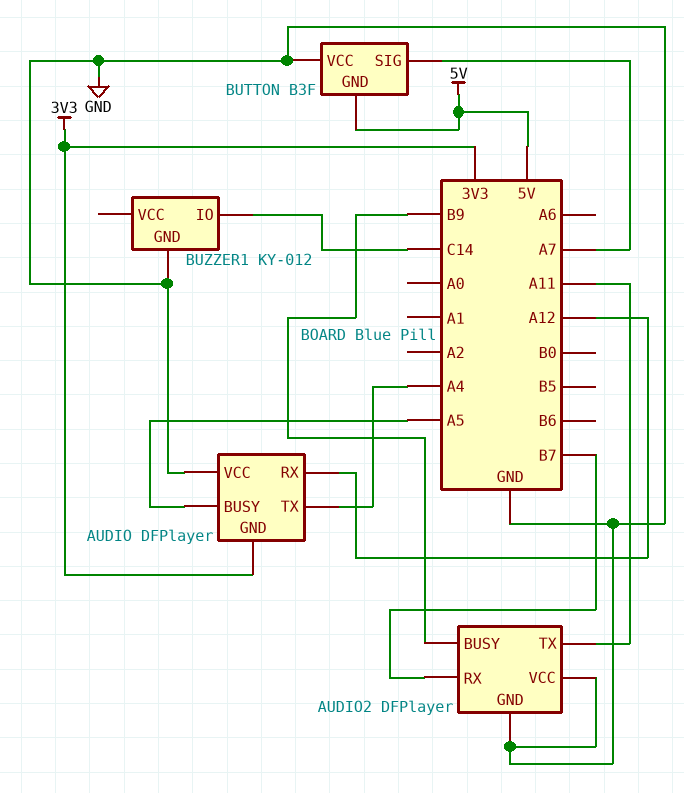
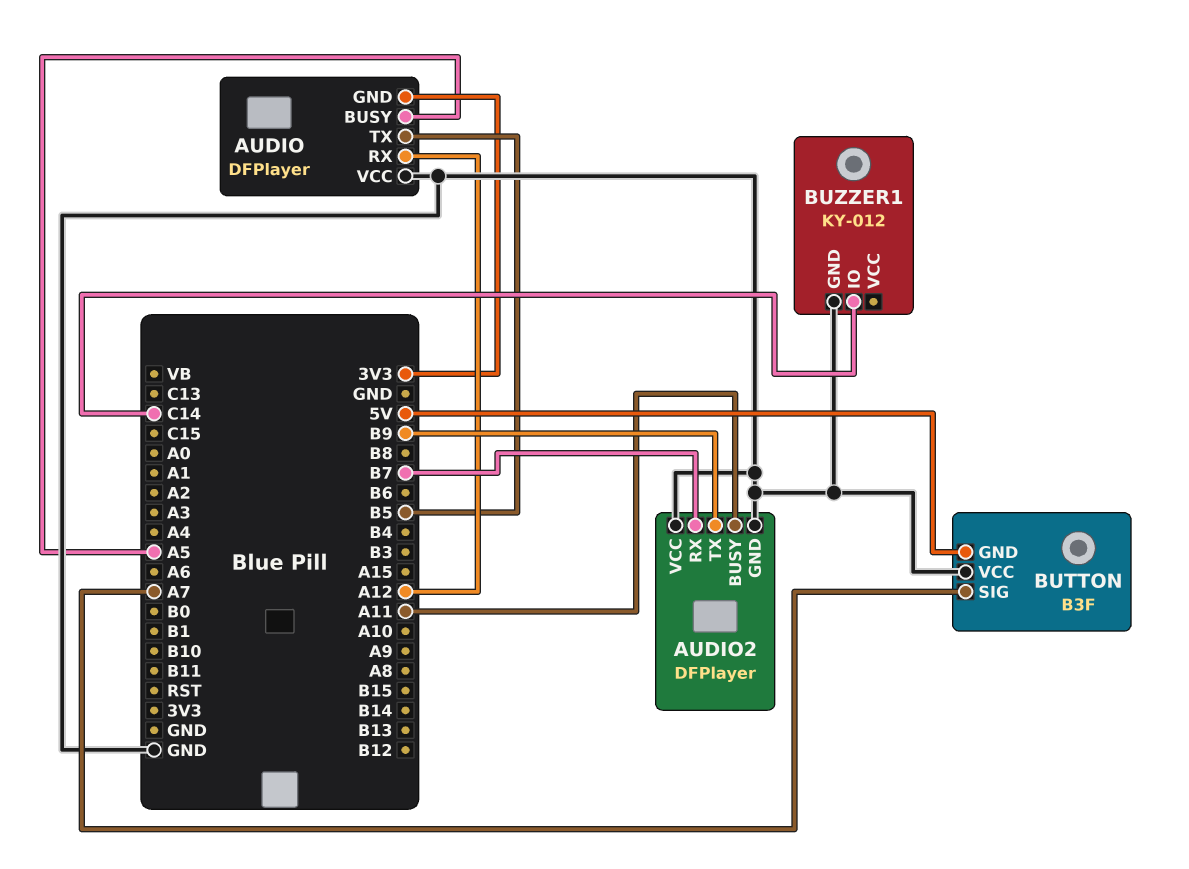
AUDIO pin TX: A4 -> B5
AUDIO2 pin BUSY: B9 -> A11
AUDIO2 pin TX: A11 -> B9

